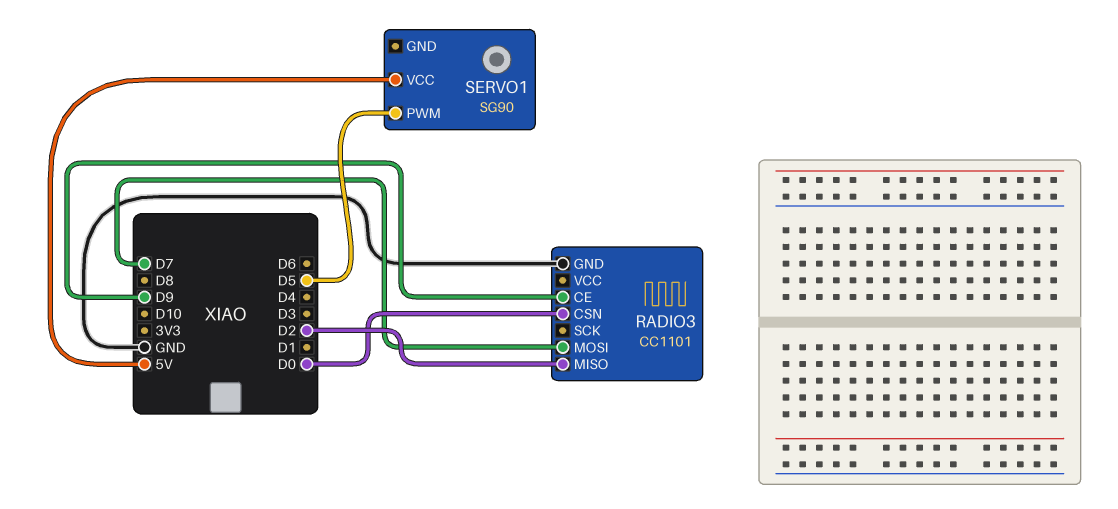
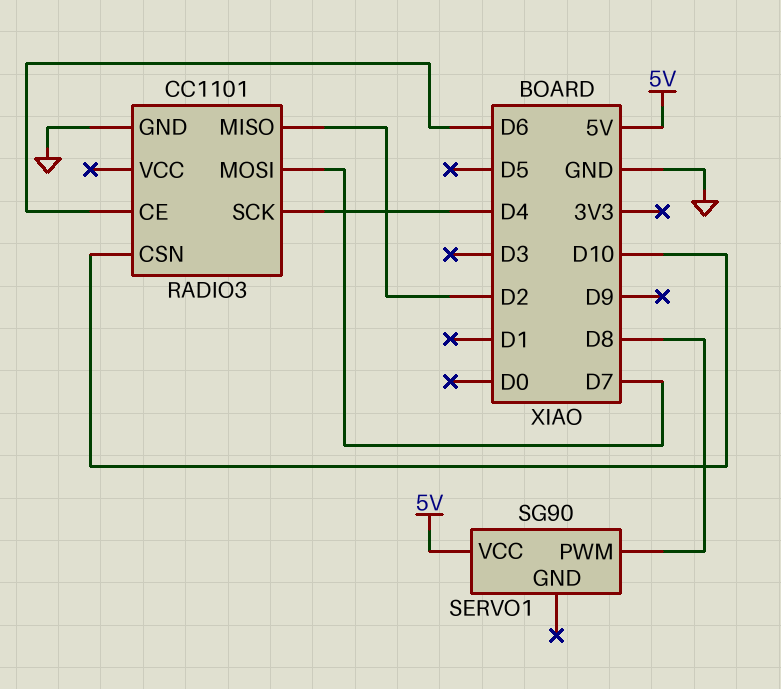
RADIO3 pin CE: D9 -> D6
RADIO3 pin CSN: D0 -> D10
RADIO3 pin SCK: none -> D4
SERVO1 pin PWM: D5 -> D8

